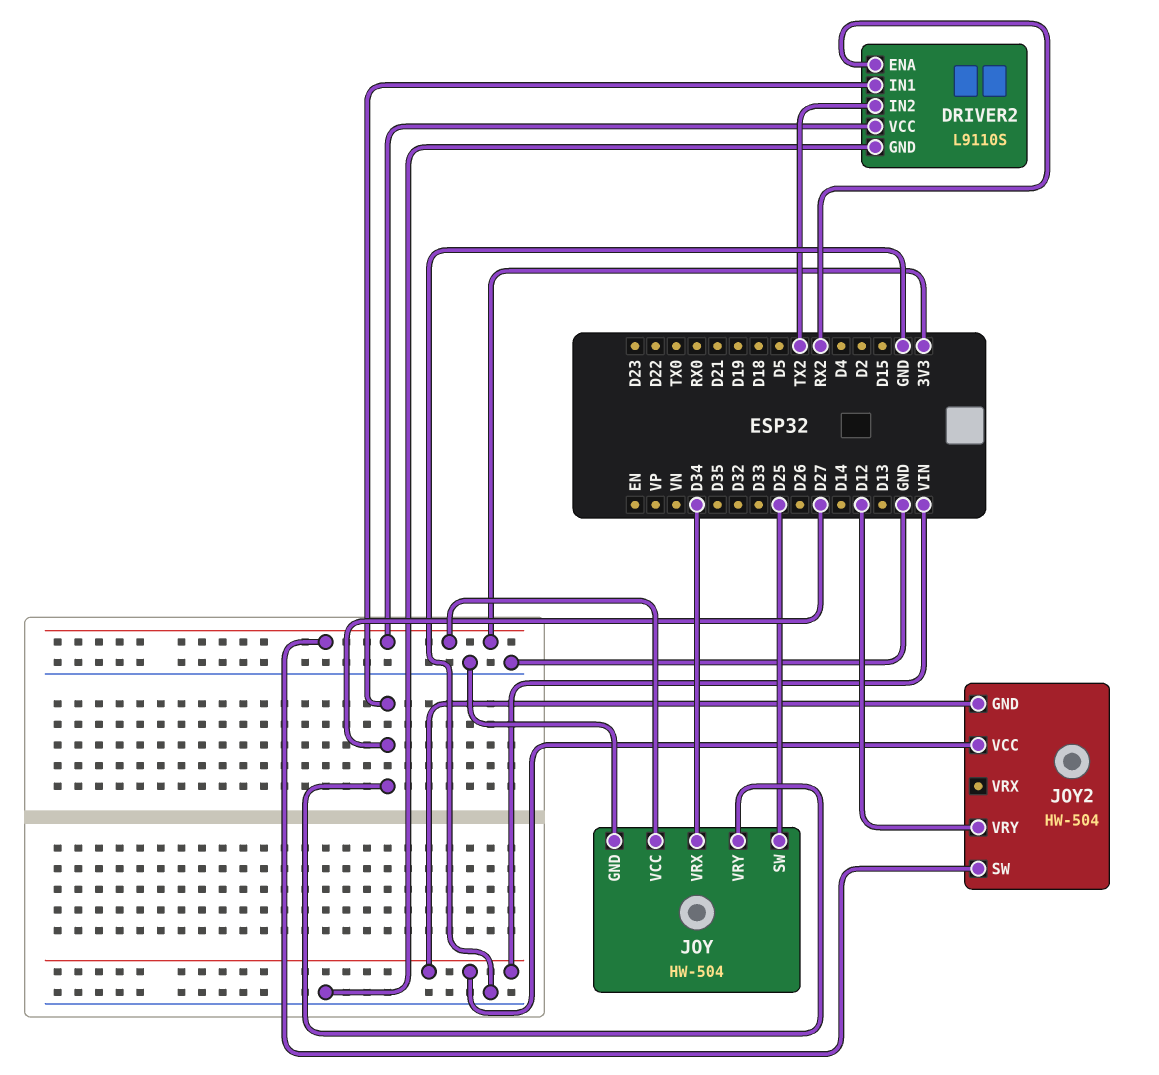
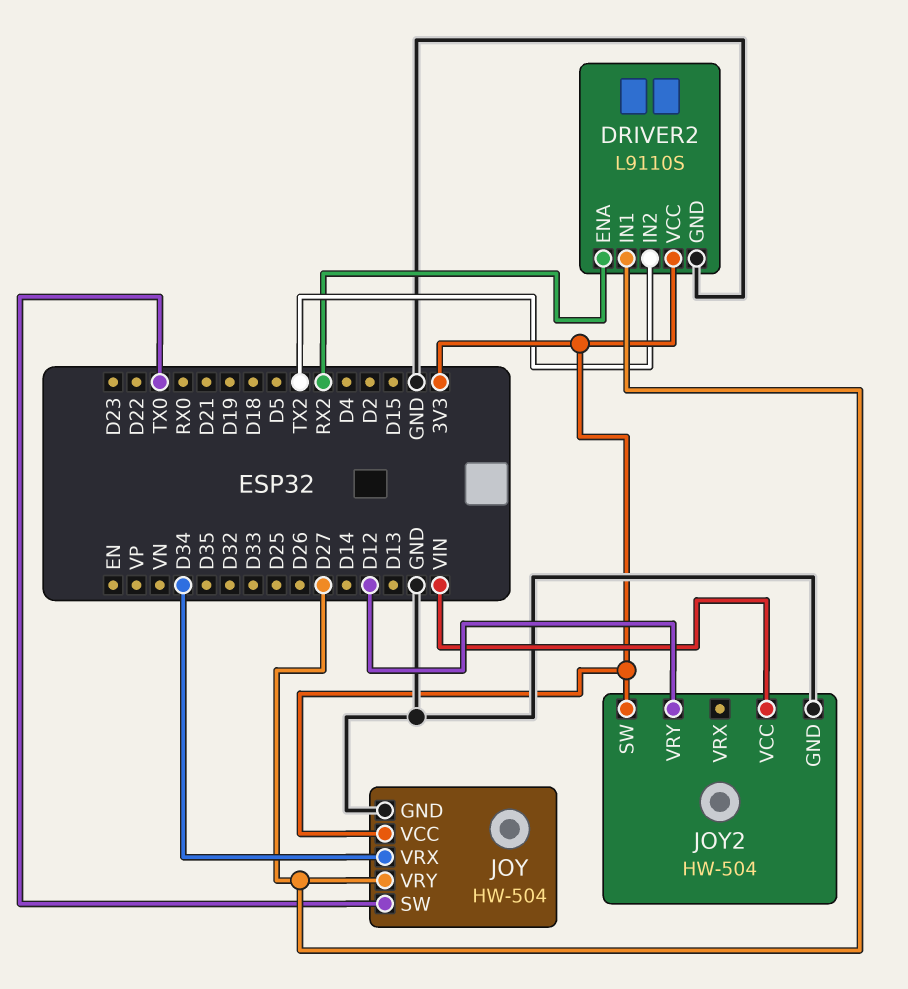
JOY pin SW: D25 -> TX0
JOY2 pin GND: VIN -> GND

